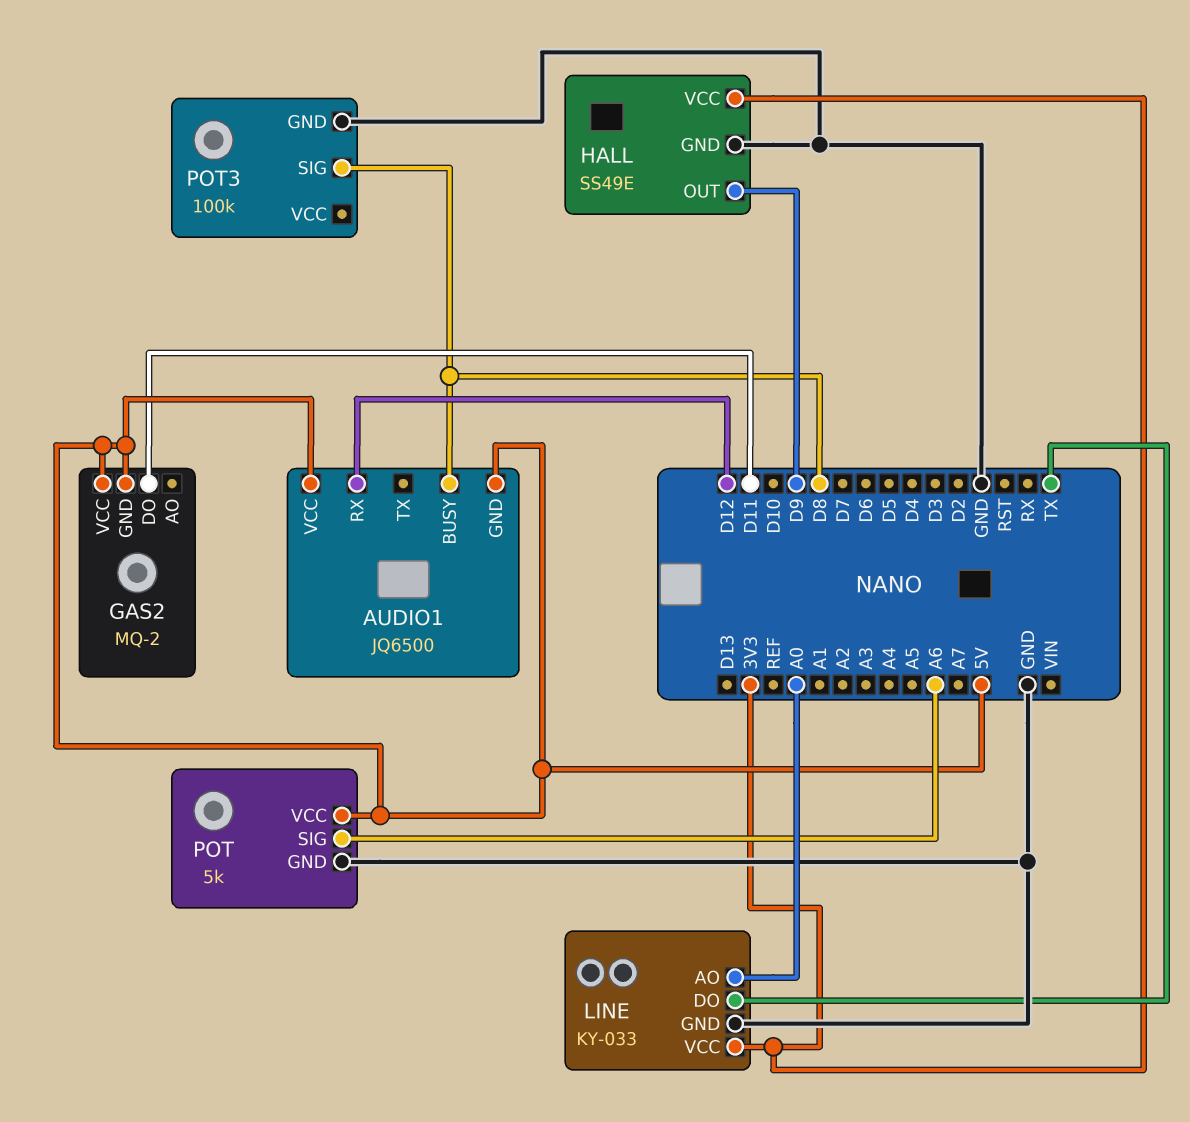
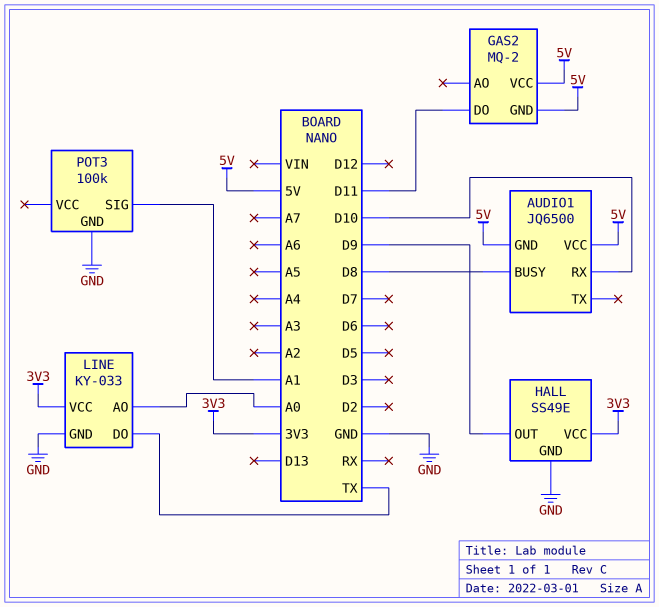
AUDIO1 pin RX: D12 -> D10
POT: 5k -> none
POT pin GND: GND -> none
POT pin SIG: A6 -> none
POT pin VCC: 5V -> none
POT3 pin SIG: D8 -> A1

